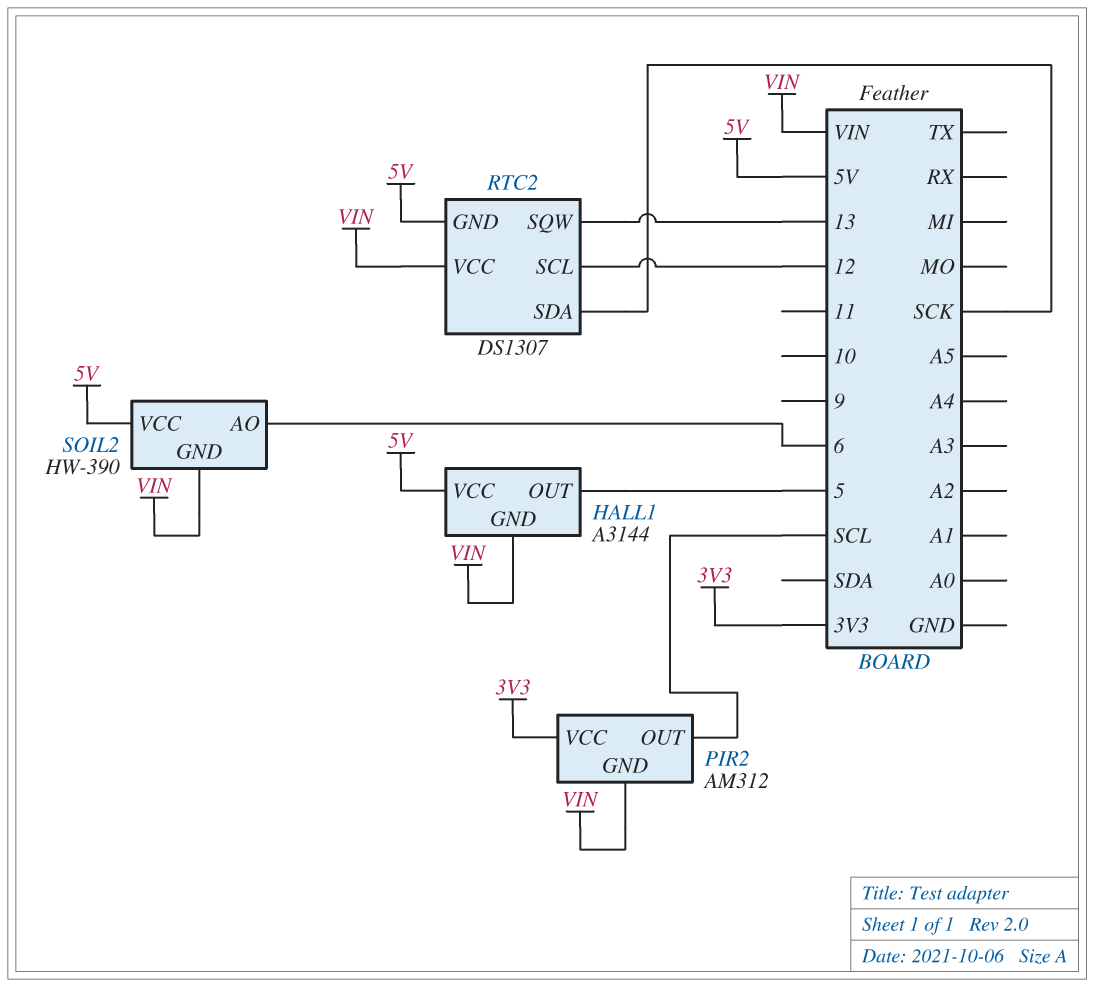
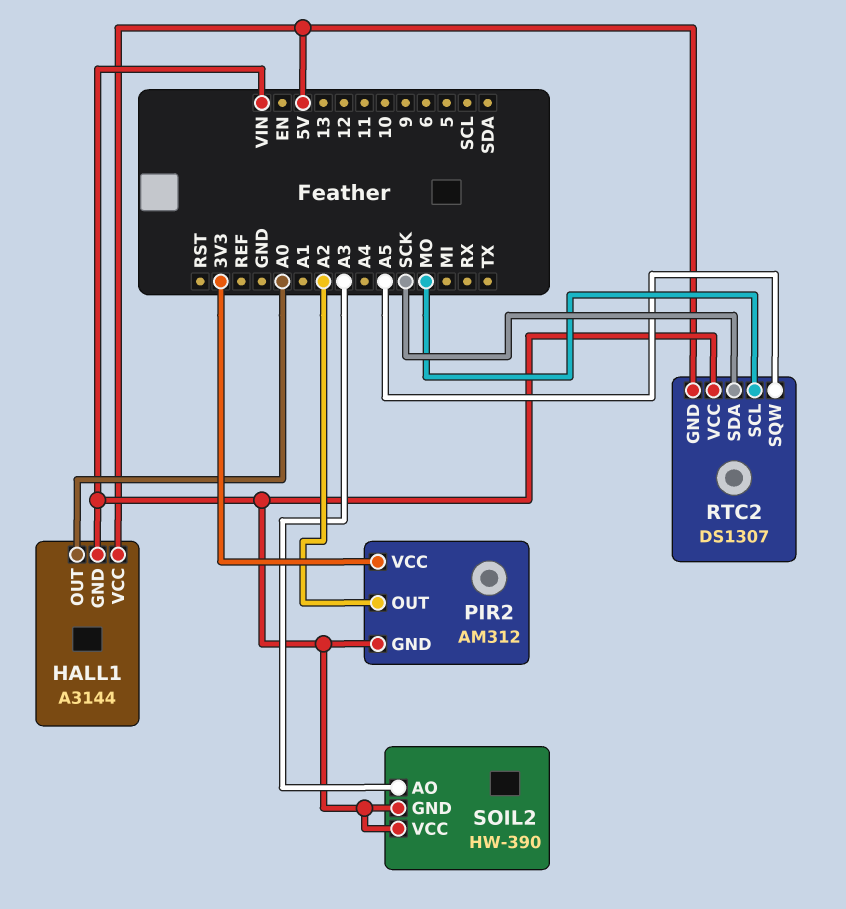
HALL1 pin OUT: 5 -> A0
PIR2 pin OUT: SCL -> A2
RTC2 pin SCL: 12 -> MO
RTC2 pin SQW: 13 -> A5
SOIL2 pin AO: 6 -> A3
SOIL2 pin VCC: 5V -> VIN

